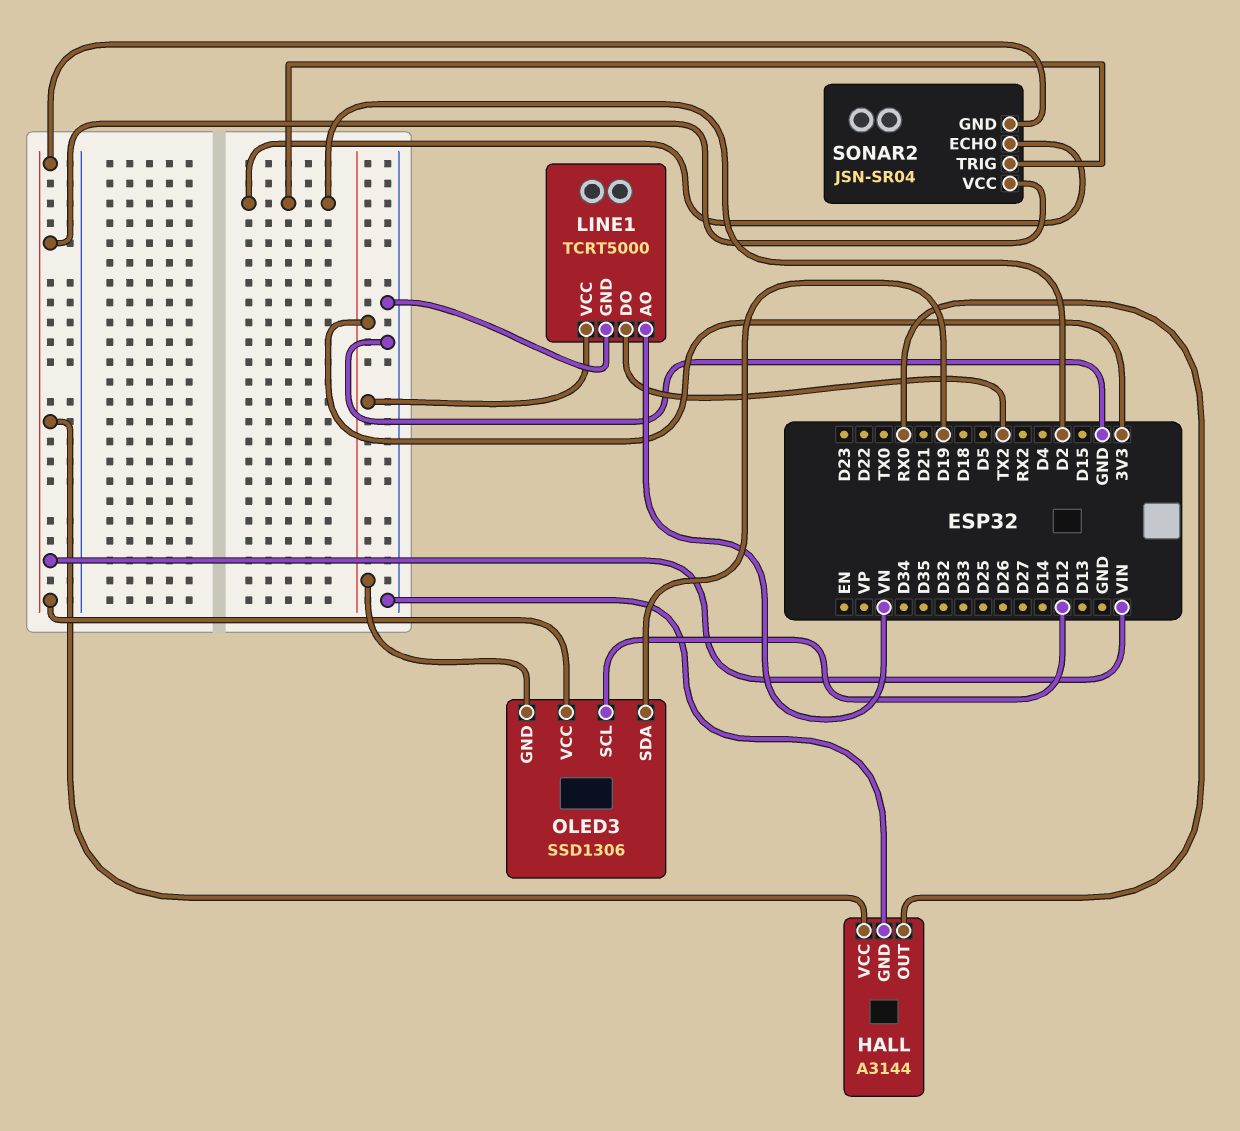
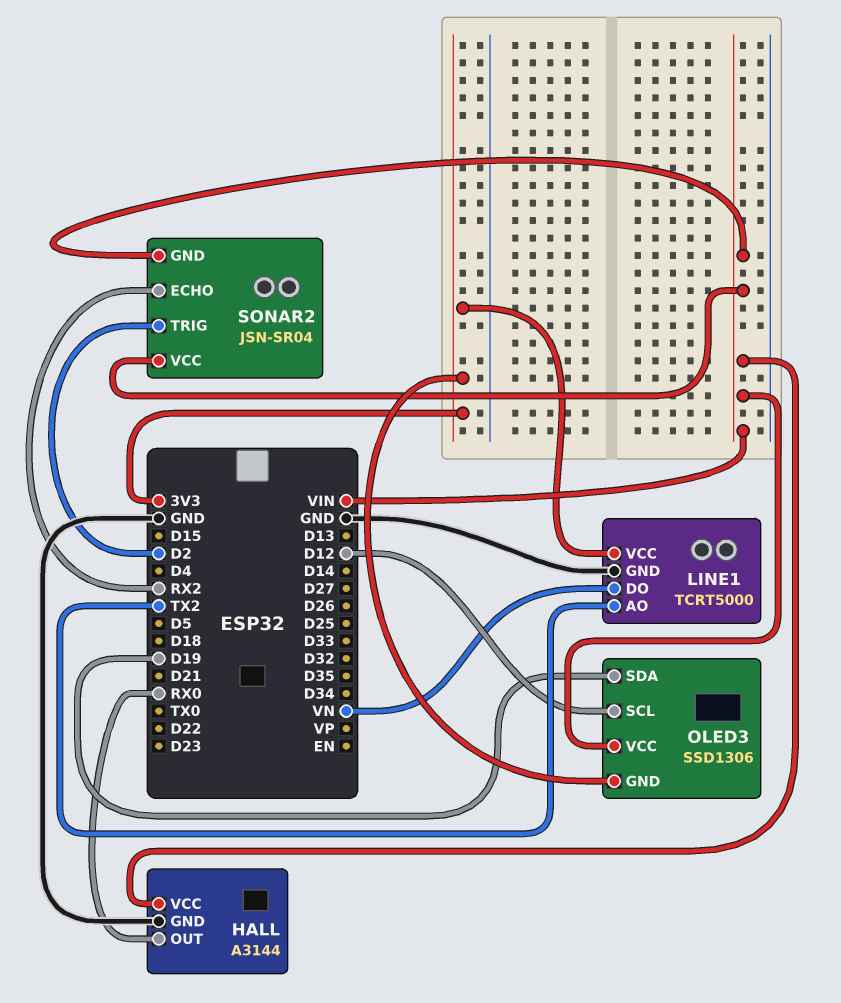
LINE1 pin AO: VN -> TX2
LINE1 pin DO: TX2 -> VN
SONAR2 pin ECHO: D2 -> RX2

